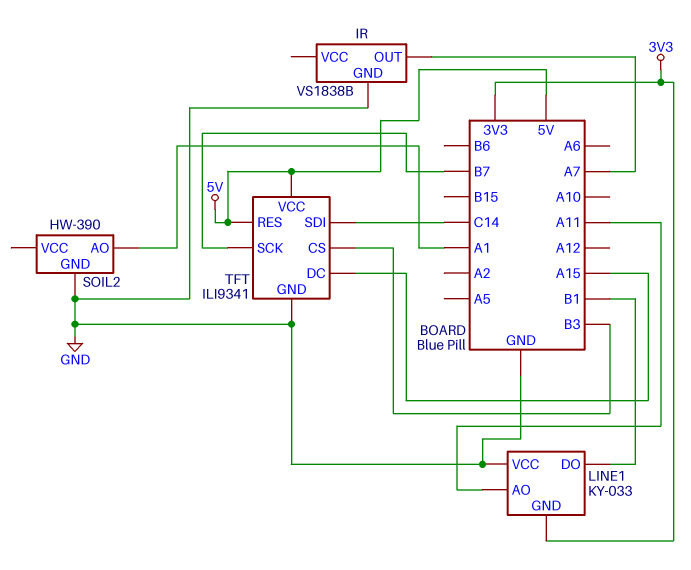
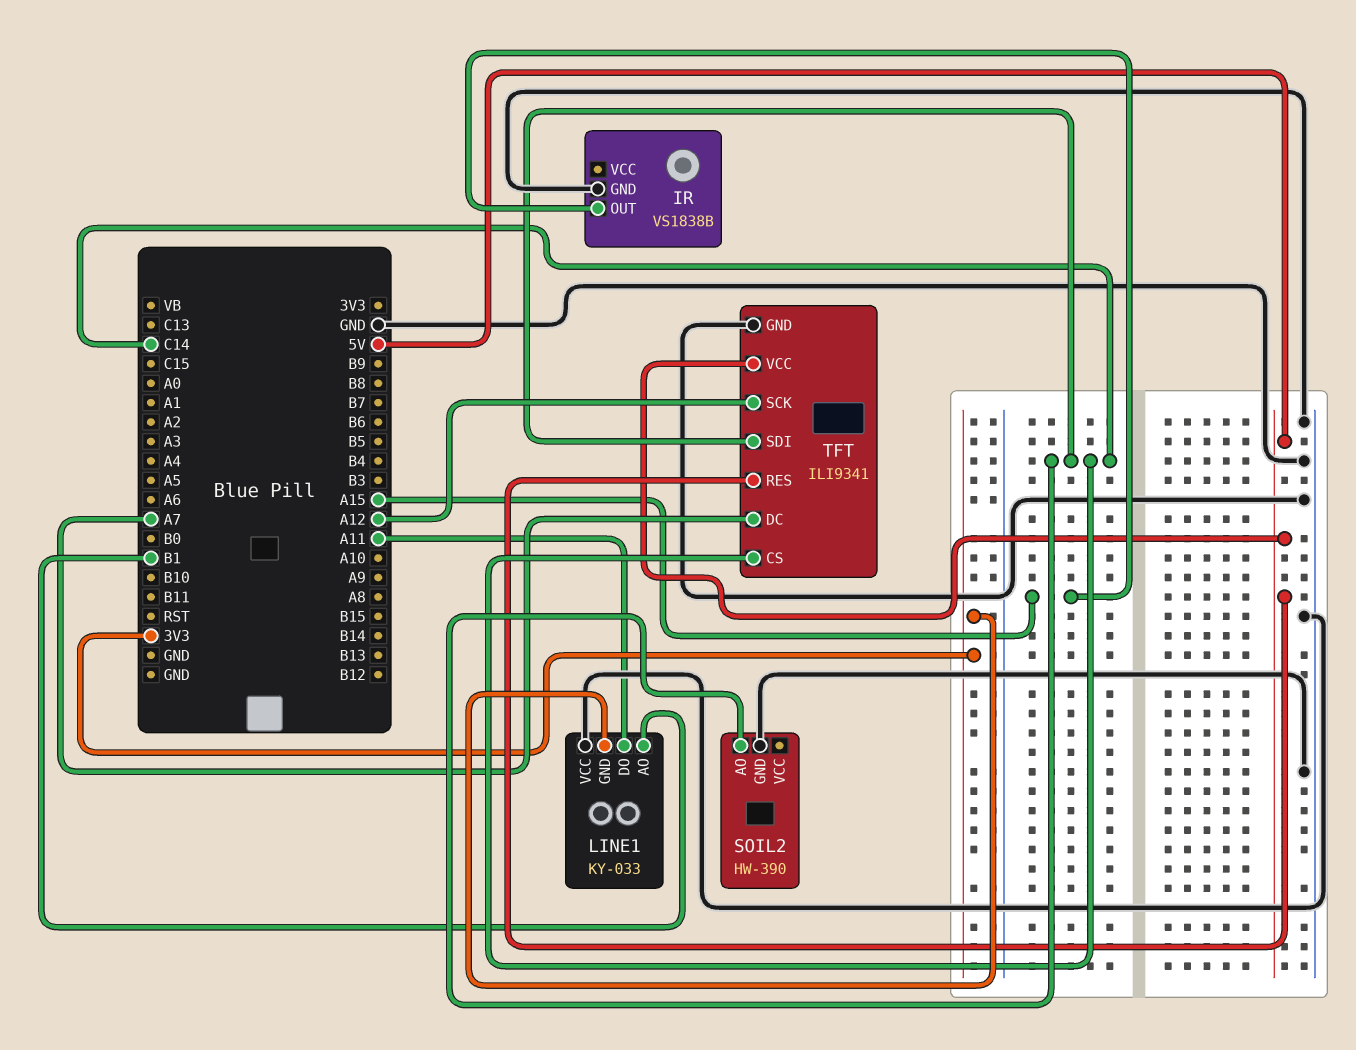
IR pin OUT: A7 -> A15
LINE1 pin AO: A11 -> B1
LINE1 pin DO: B1 -> A11
SOIL2 pin AO: A1 -> C14
TFT pin CS: B3 -> C14
TFT pin DC: A15 -> A7
TFT pin SCK: B7 -> A12

